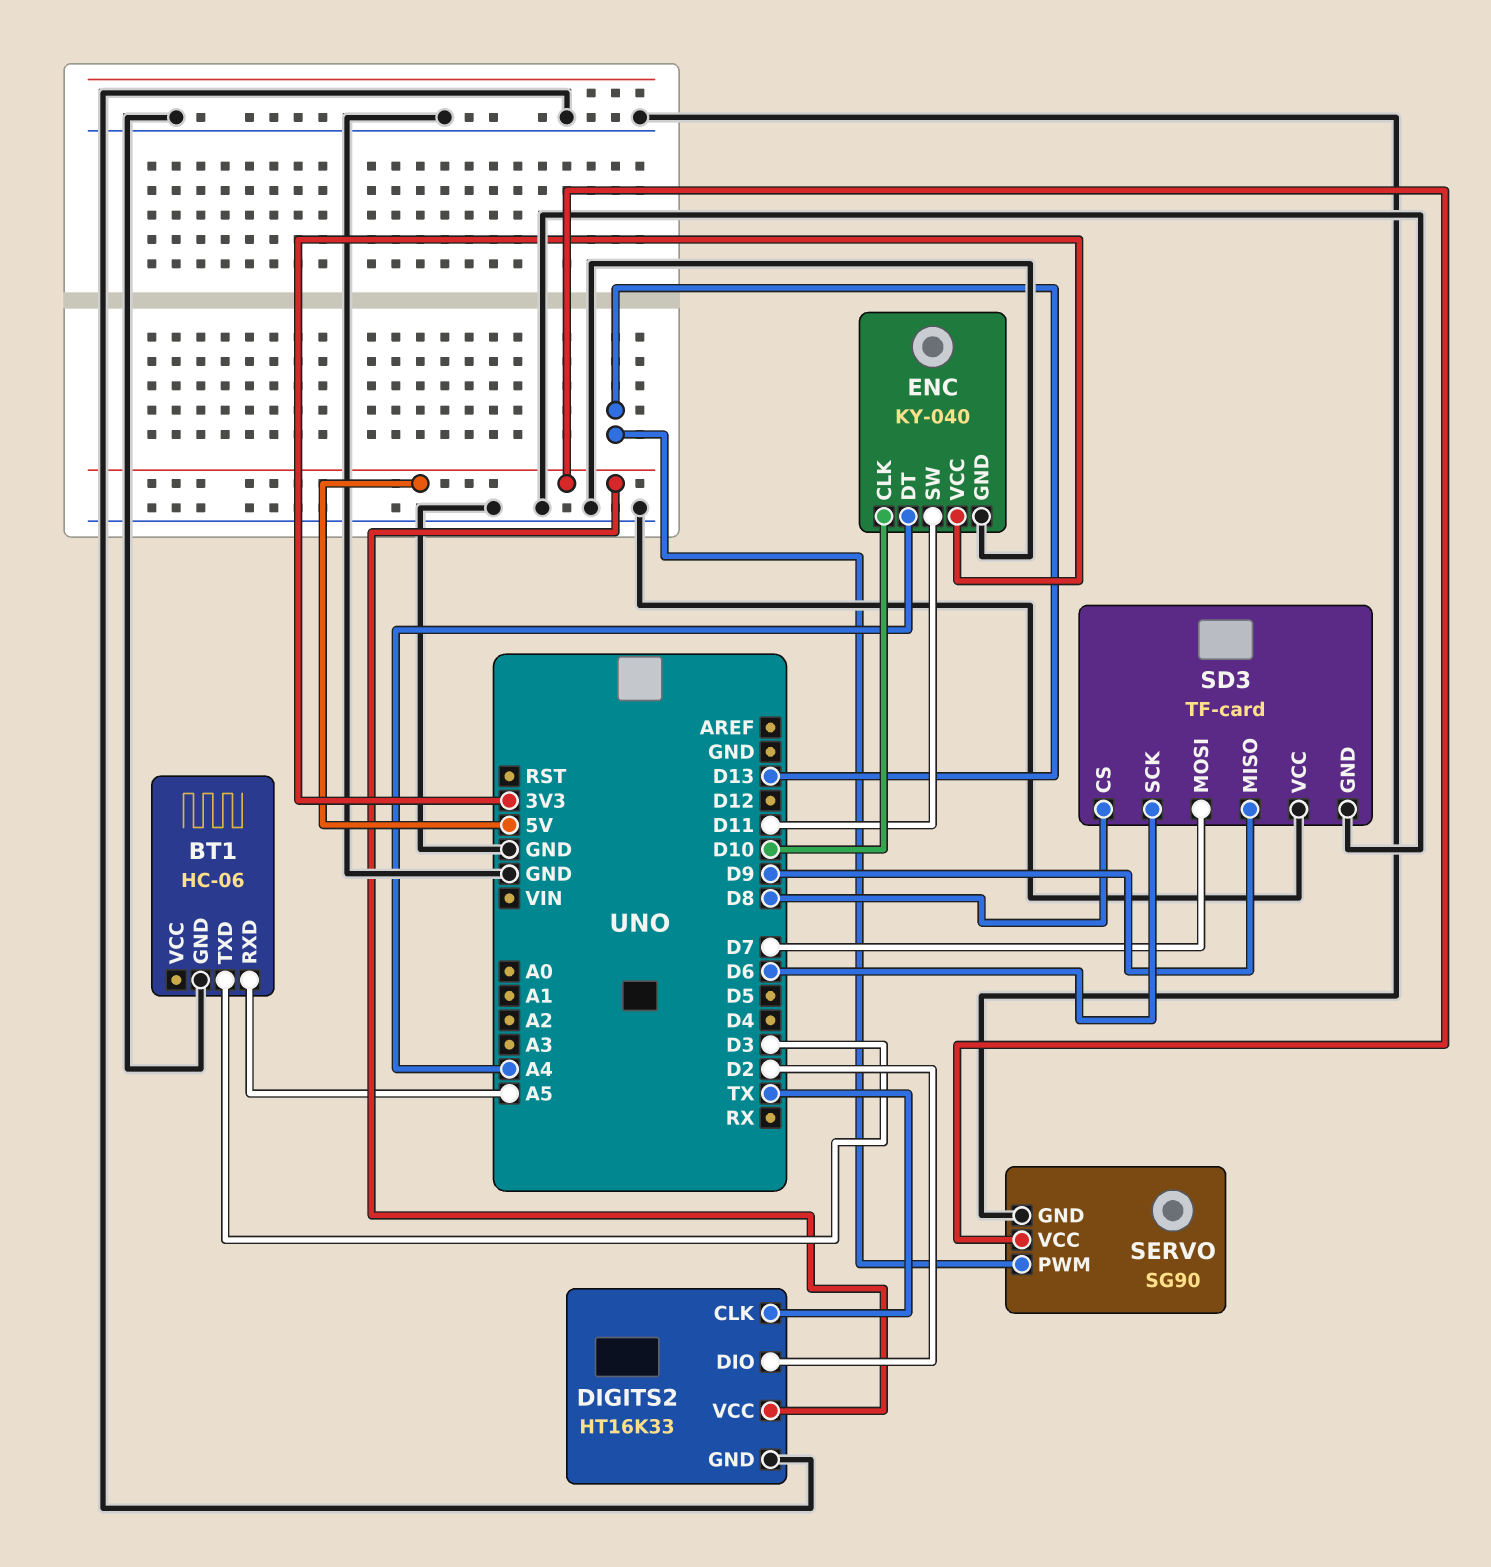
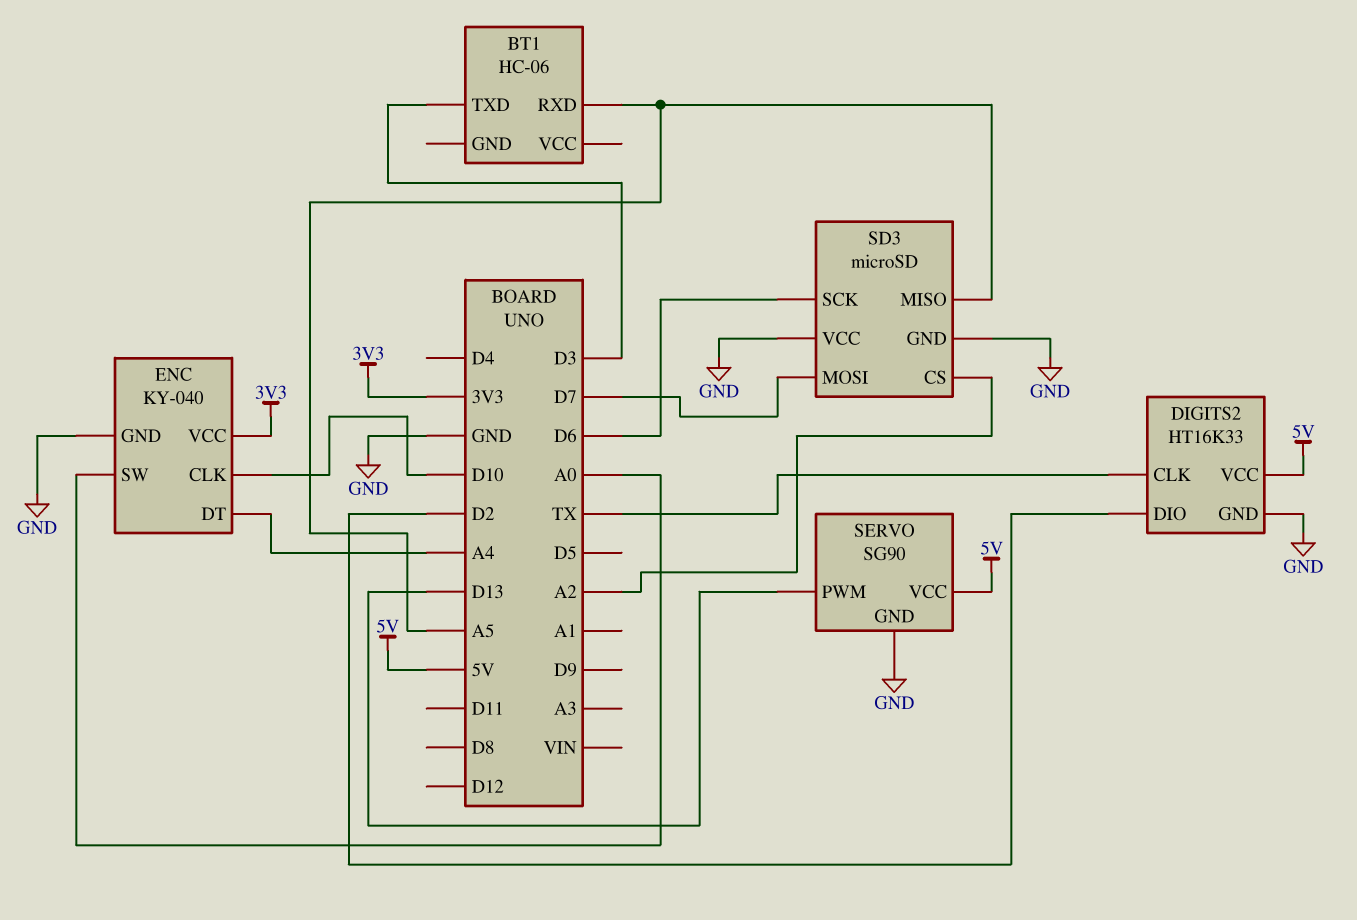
BT1 pin GND: GND -> none
ENC pin SW: D11 -> A0
SD3: TF-card -> microSD
SD3 pin CS: D8 -> A2
SD3 pin MISO: D9 -> A5

